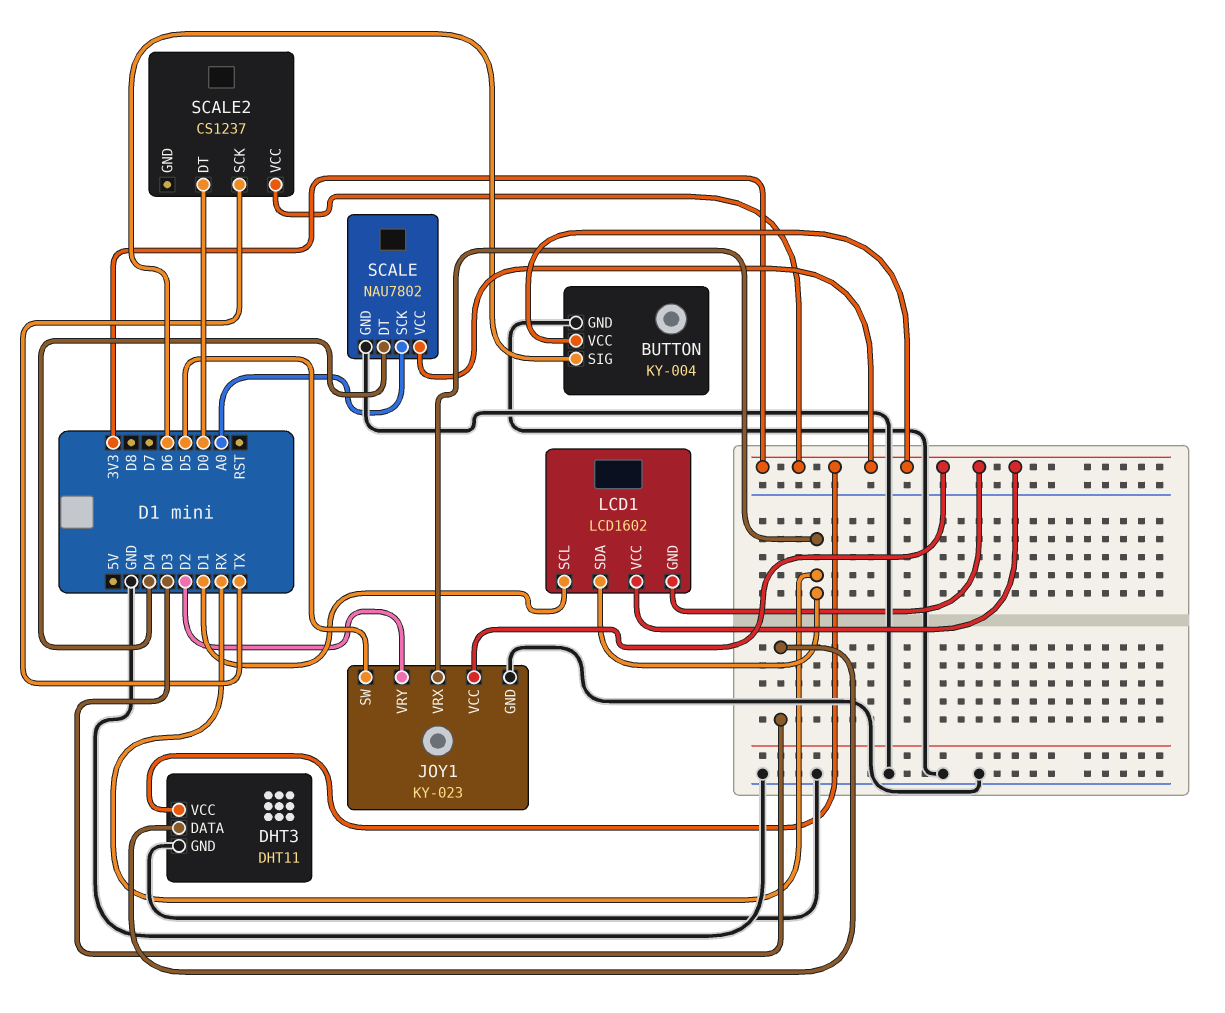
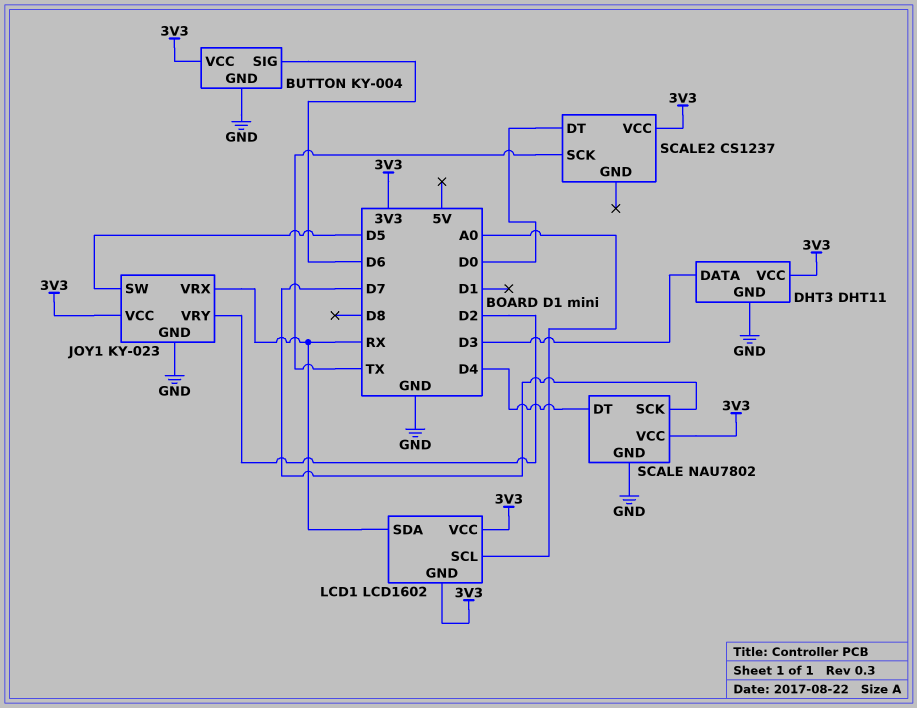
LCD1 pin SCL: D1 -> A0
SCALE pin SCK: A0 -> D7

